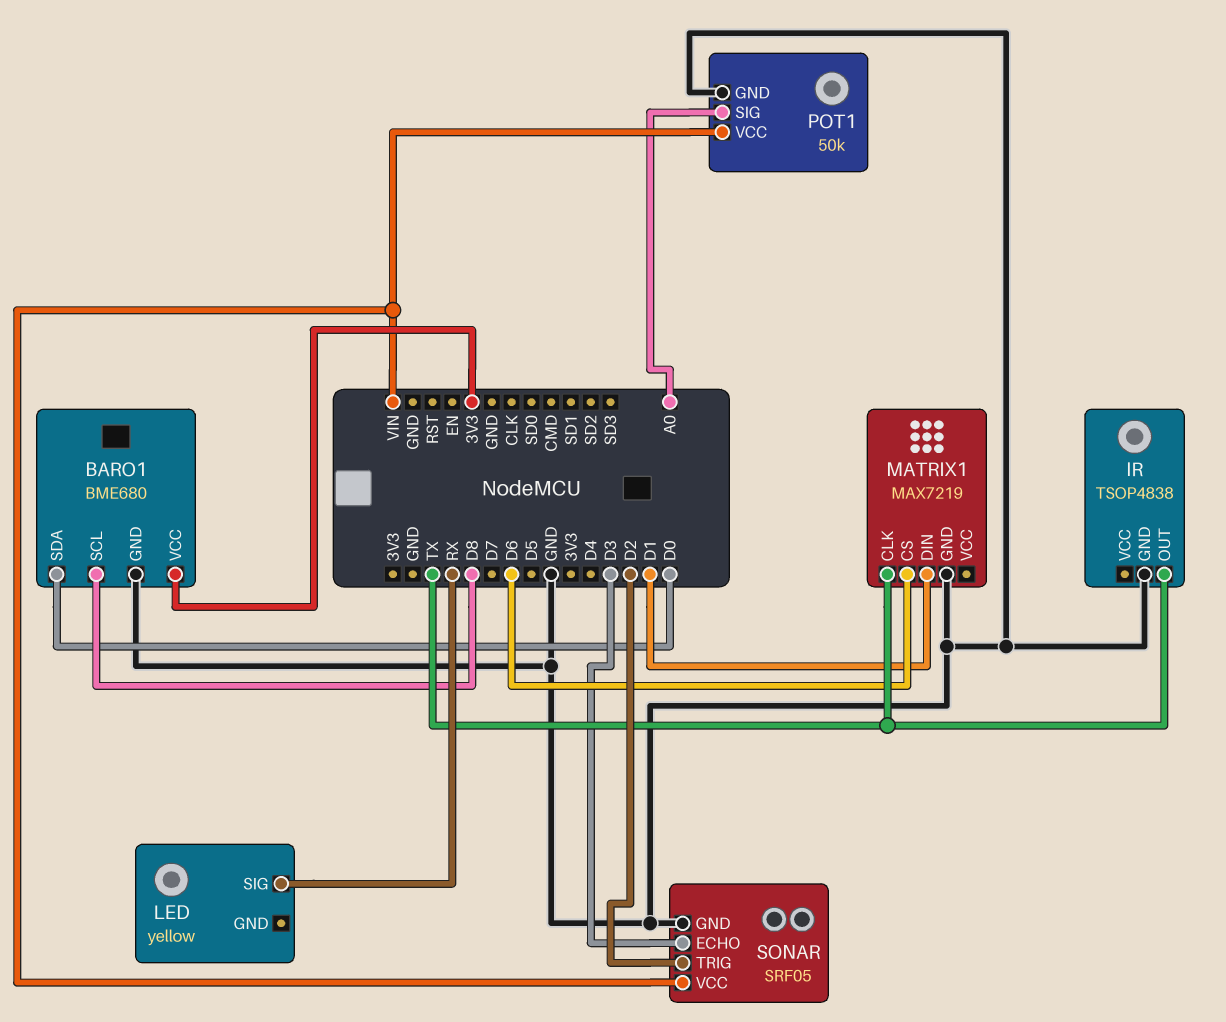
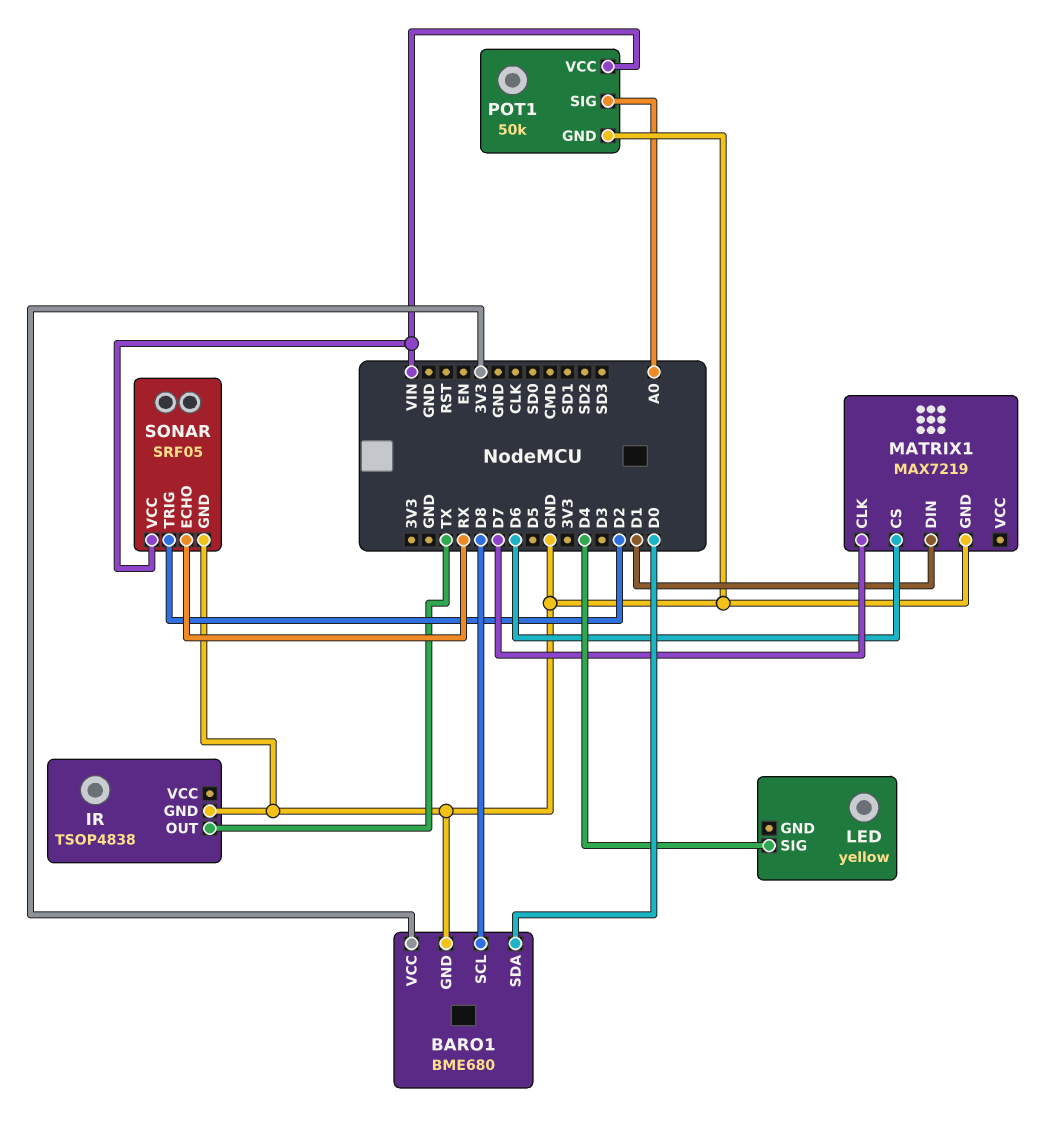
LED pin SIG: RX -> D4
MATRIX1 pin CLK: TX -> D7
SONAR pin ECHO: D3 -> RX

